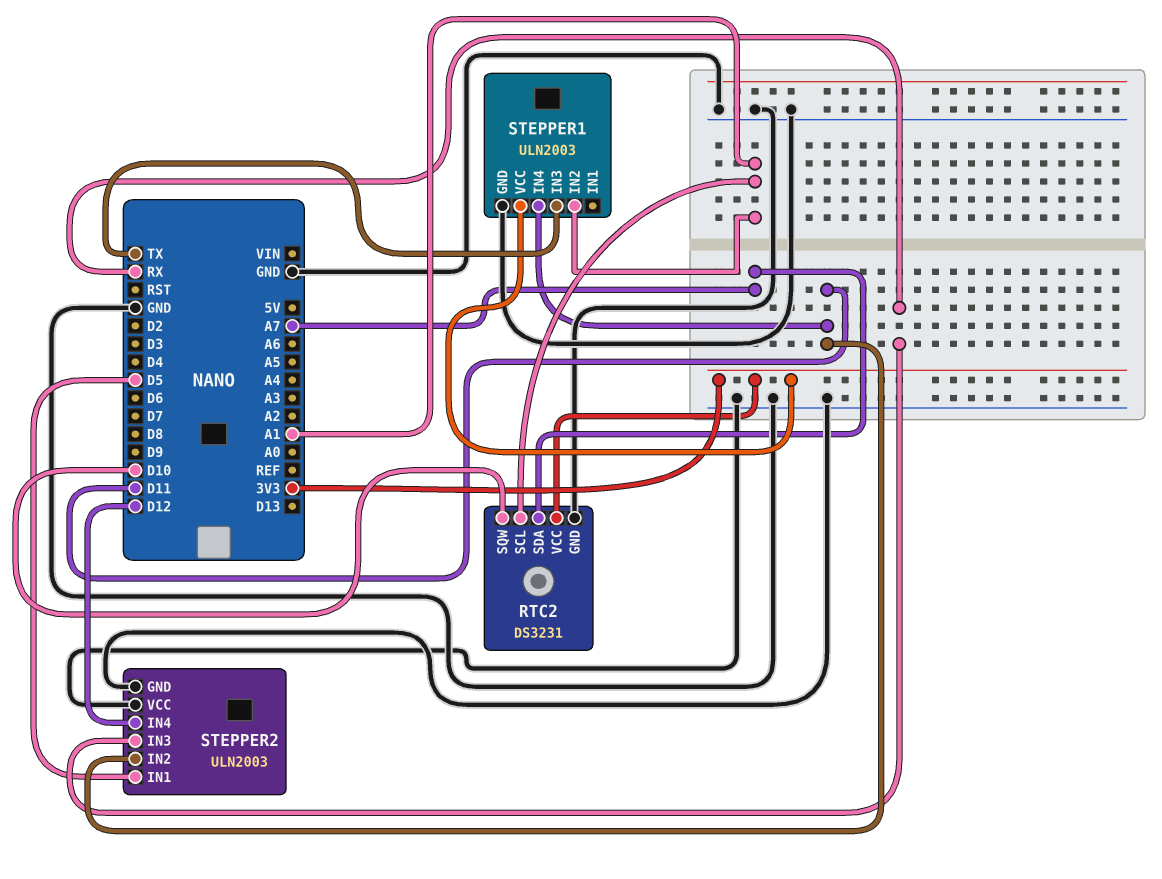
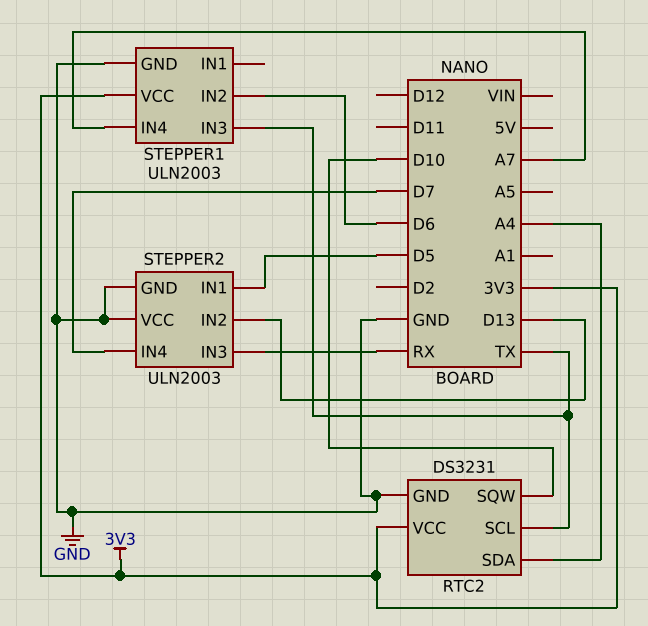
RTC2 pin SCL: A1 -> TX
RTC2 pin SDA: A7 -> A4
STEPPER1 pin IN2: A1 -> D6
STEPPER1 pin IN4: D11 -> A7
STEPPER2 pin IN2: D11 -> D13
STEPPER2 pin IN4: D12 -> D7

